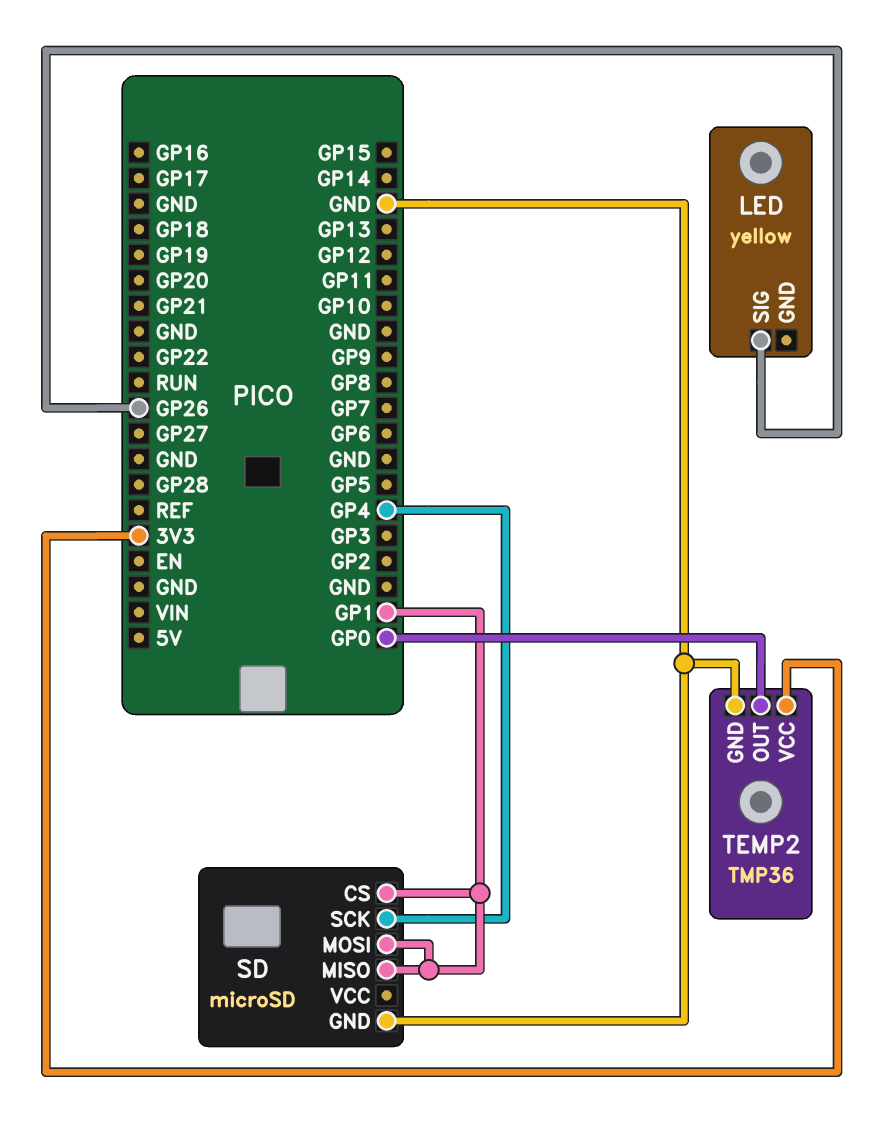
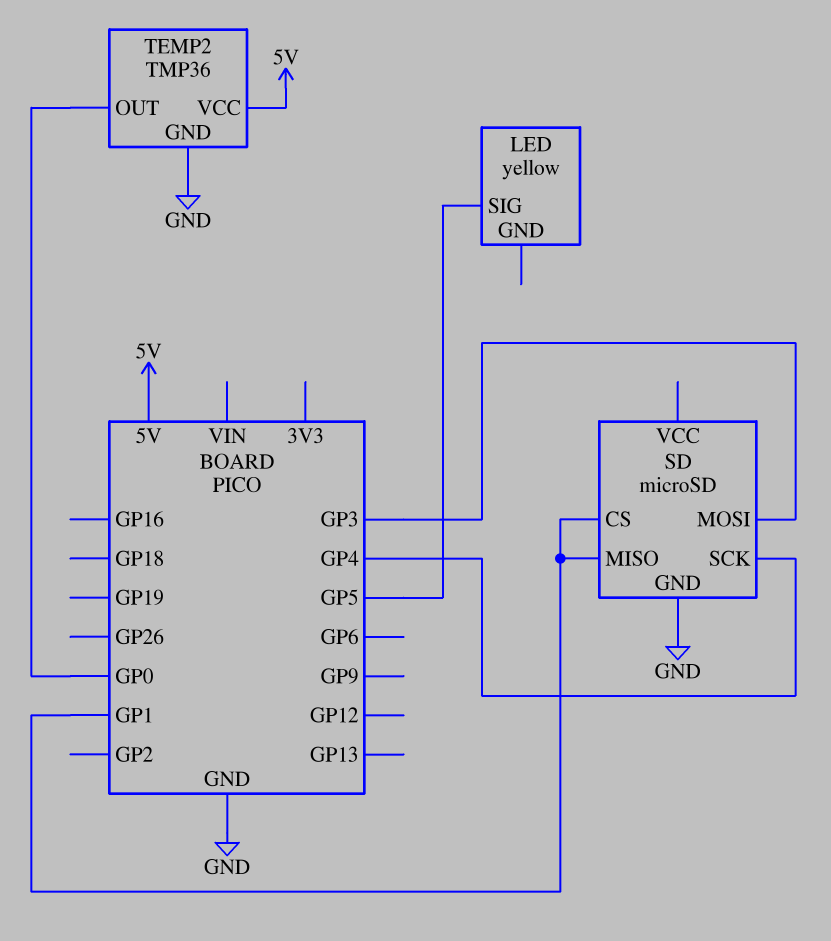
LED pin SIG: GP26 -> GP5
SD pin MOSI: GP1 -> GP3
TEMP2 pin VCC: 3V3 -> 5V

